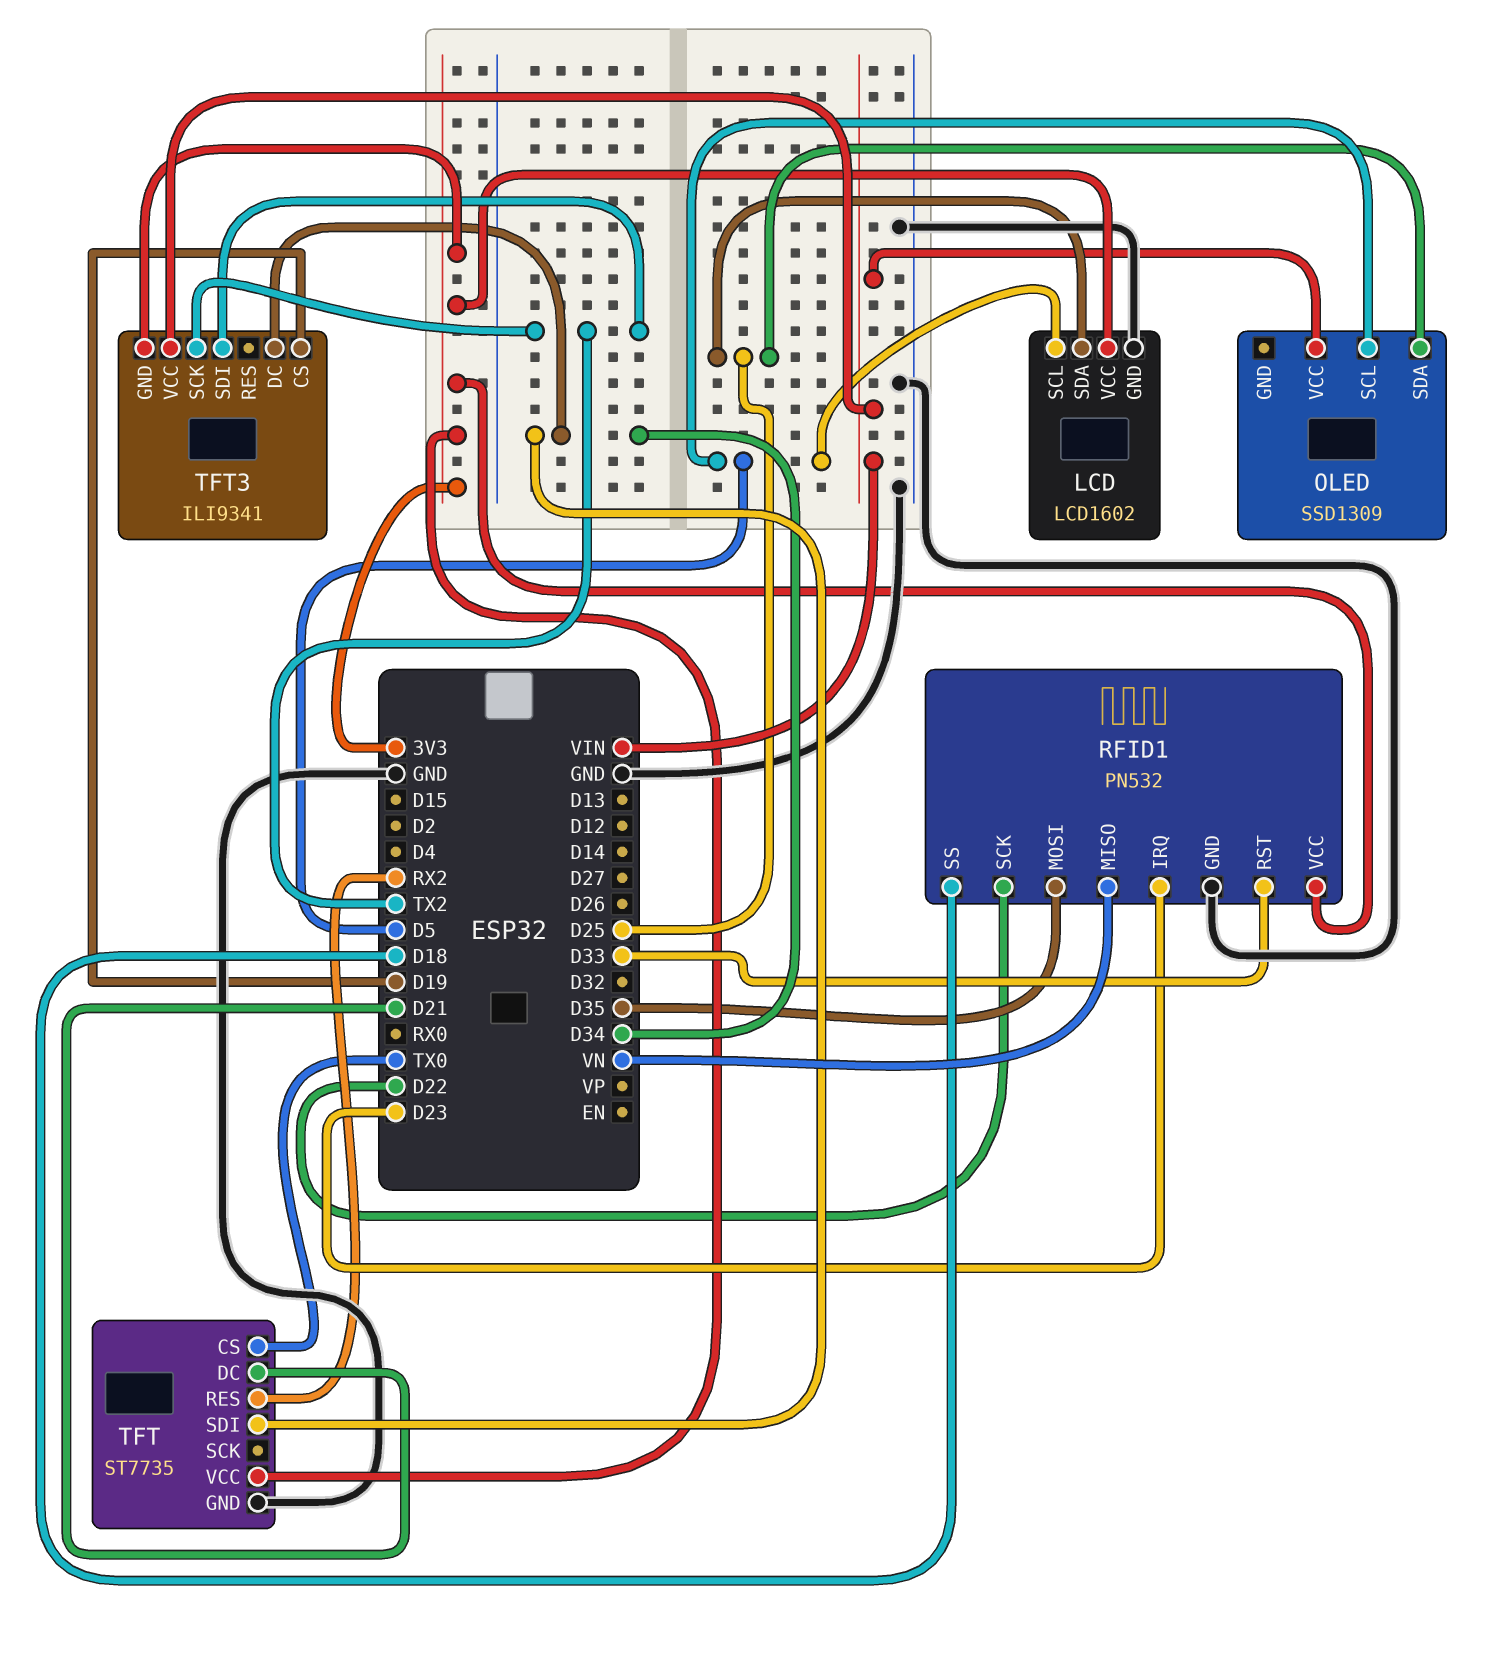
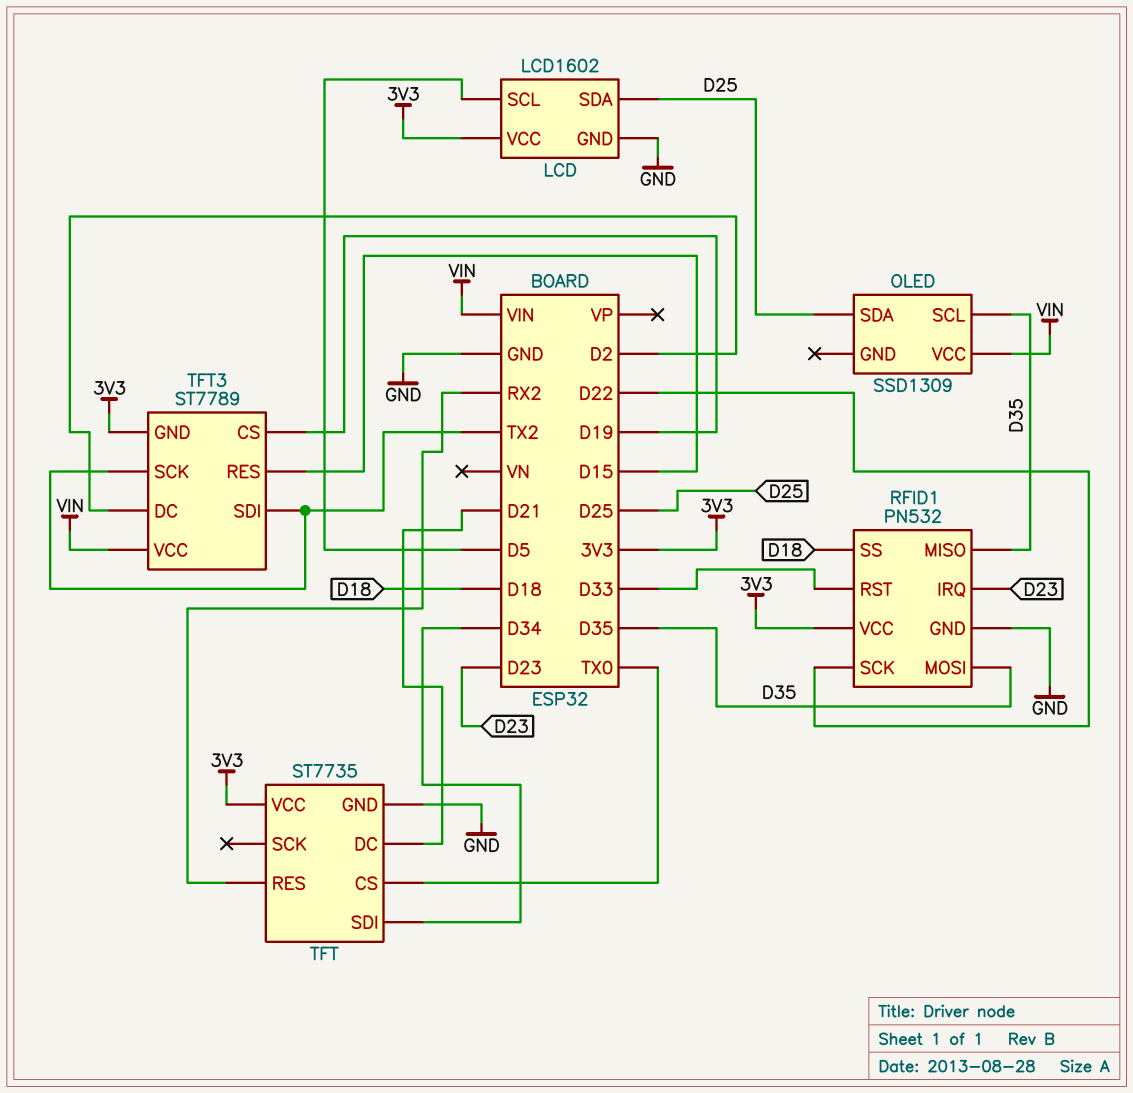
OLED pin SCL: D5 -> D35
RFID1 pin MISO: VN -> D35
TFT3: ILI9341 -> ST7789
TFT3 pin DC: D34 -> D2
TFT3 pin RES: none -> D15

